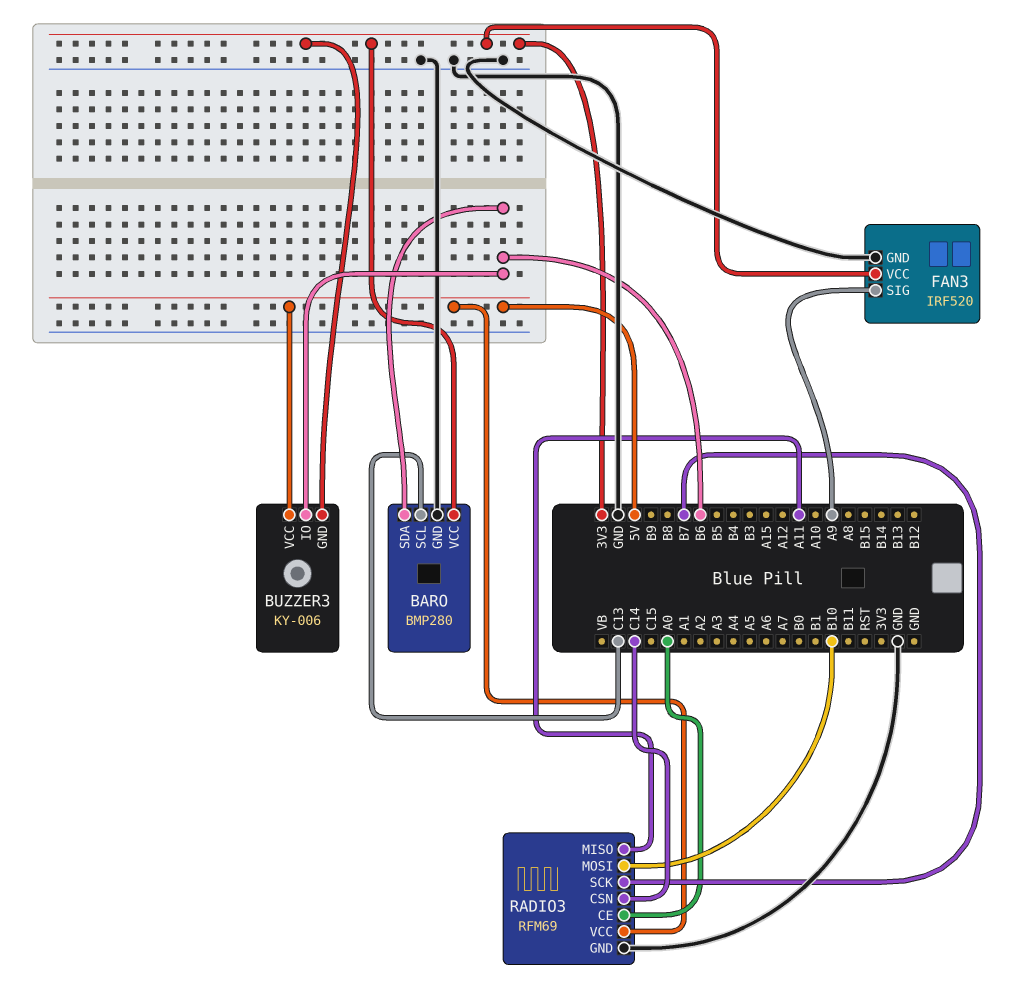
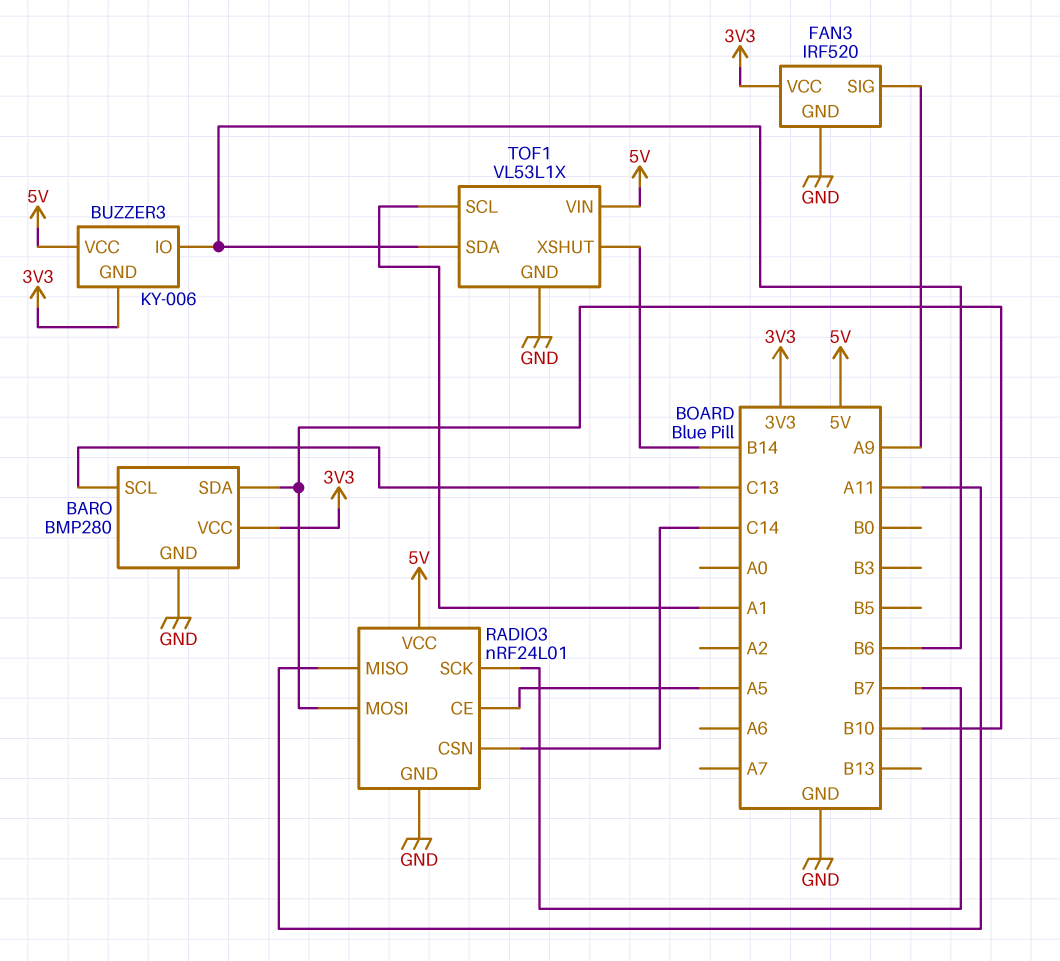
BARO pin SDA: B6 -> B10
RADIO3: RFM69 -> nRF24L01
RADIO3 pin CE: A0 -> A5
TOF1: none -> VL53L1X
TOF1 pin GND: none -> GND
TOF1 pin SCL: none -> A1
TOF1 pin SDA: none -> B6
TOF1 pin VIN: none -> 5V
TOF1 pin XSHUT: none -> B14

